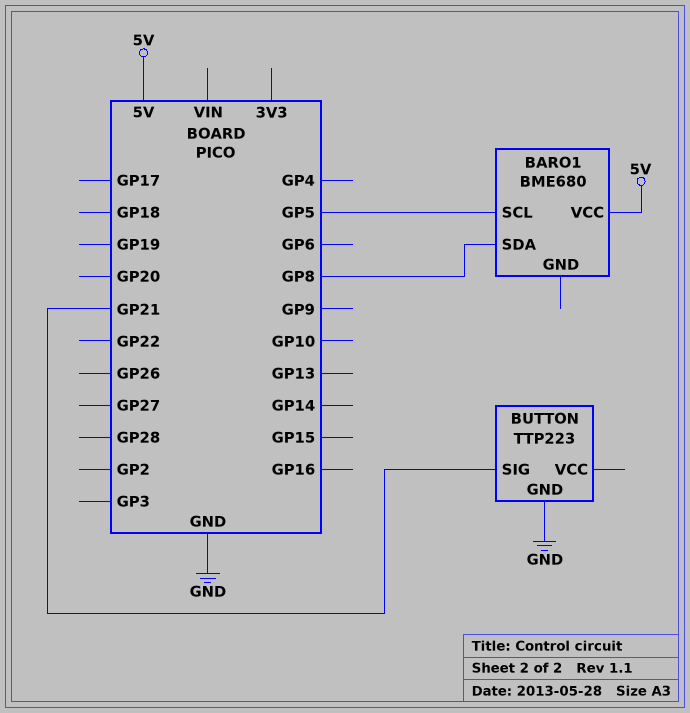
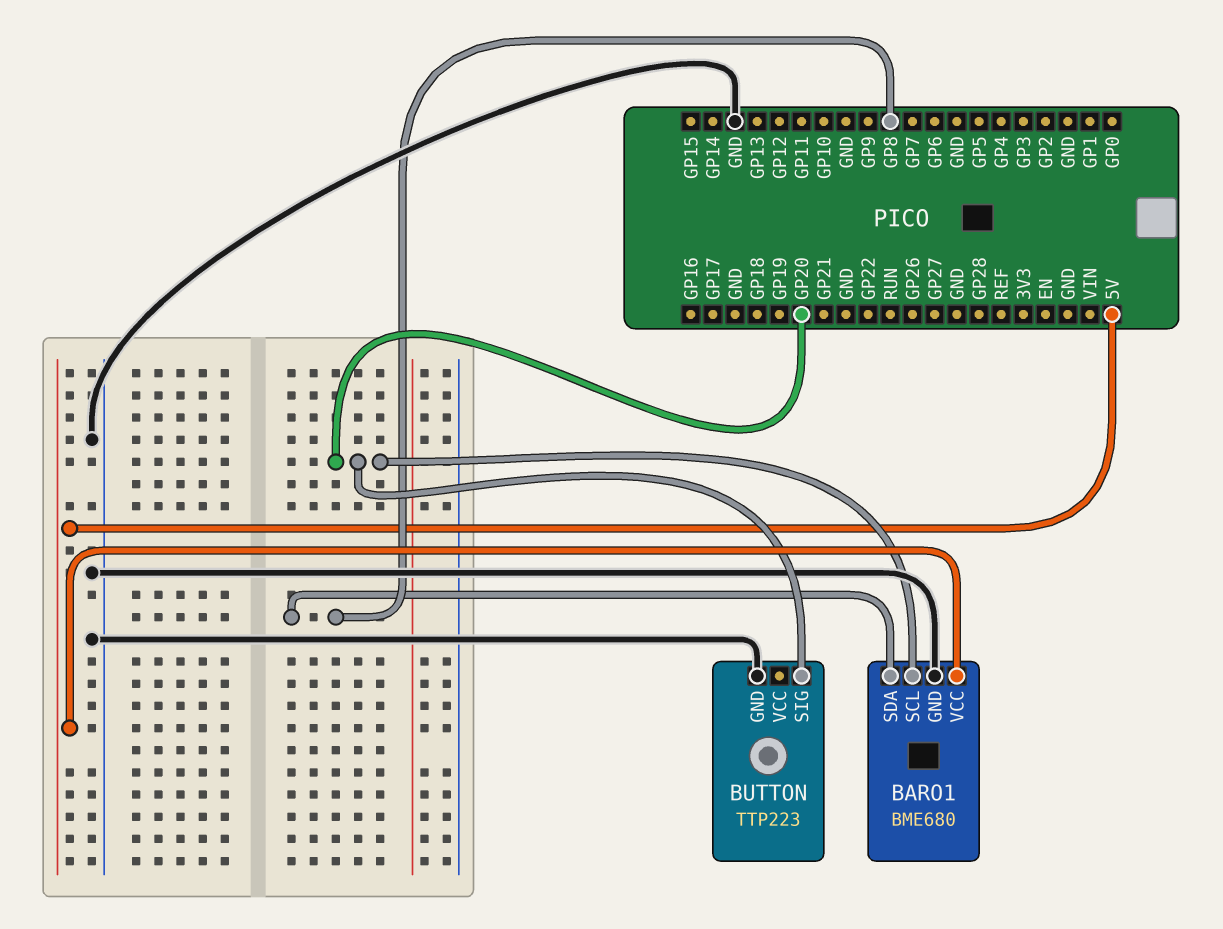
BARO1 pin GND: none -> GND
BARO1 pin SCL: GP5 -> GP20
BUTTON pin SIG: GP21 -> GP20

